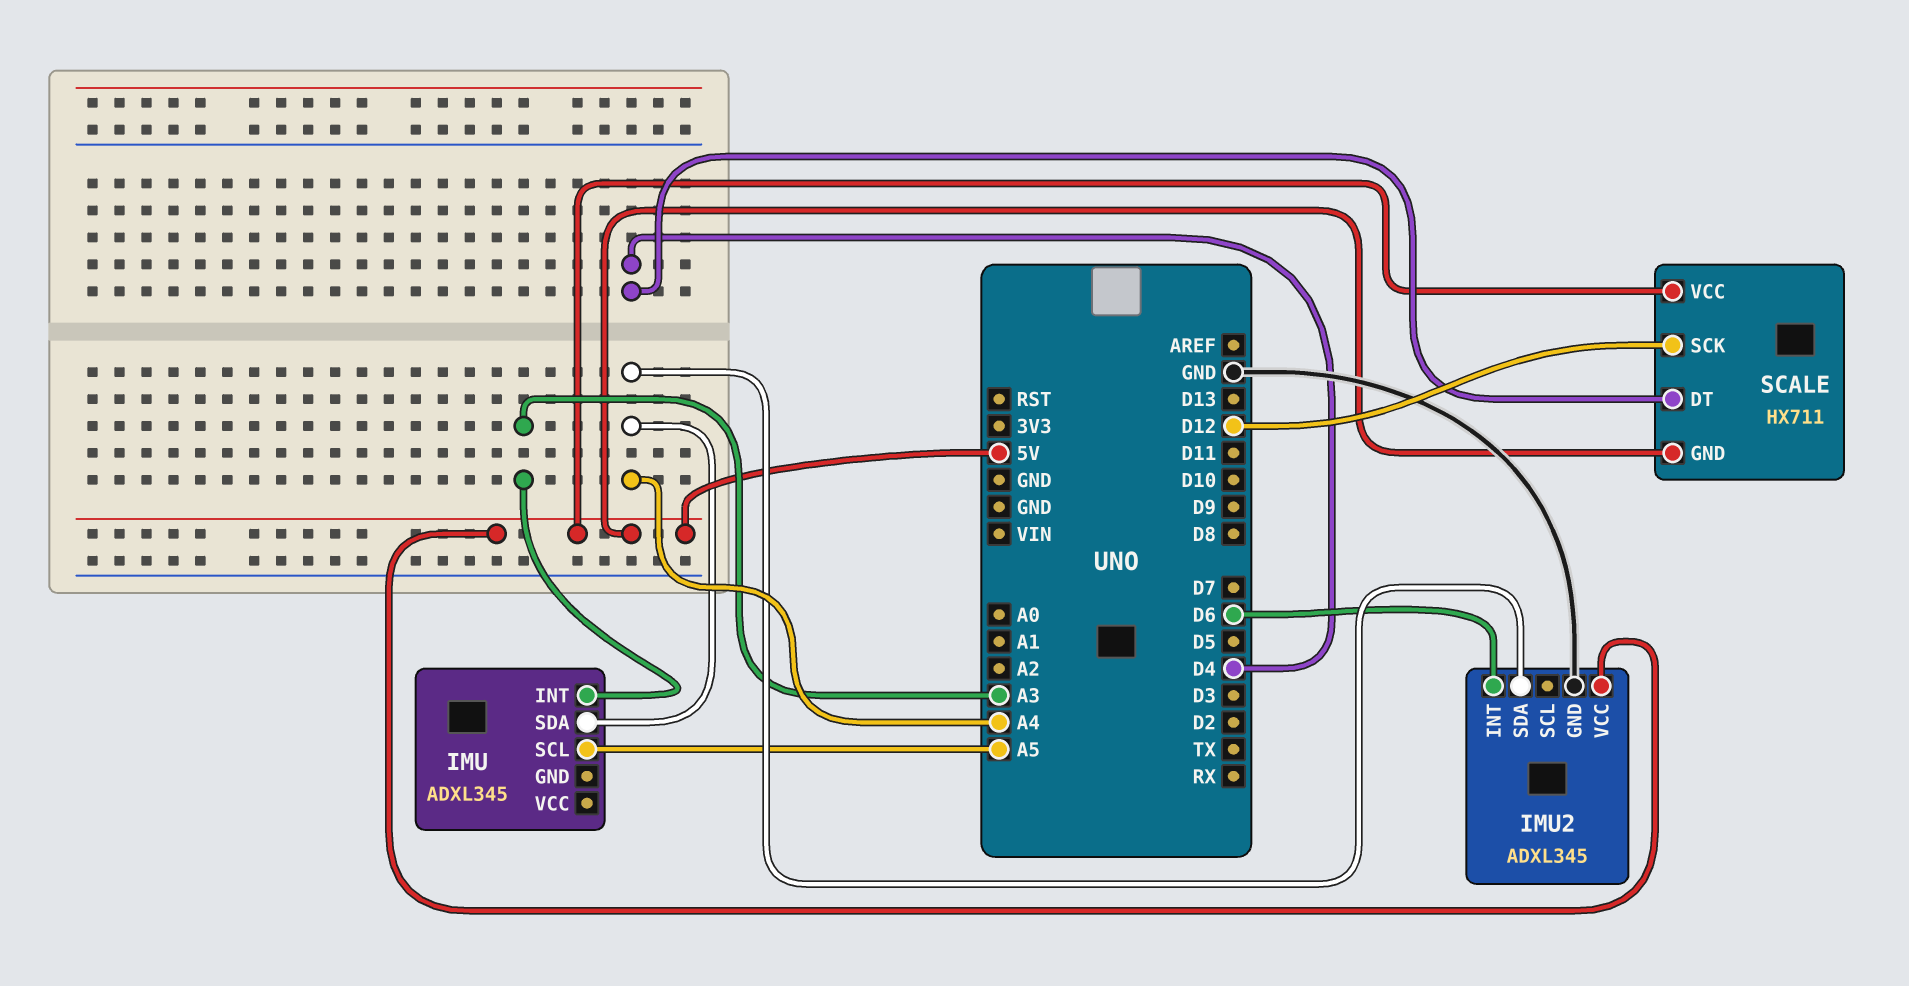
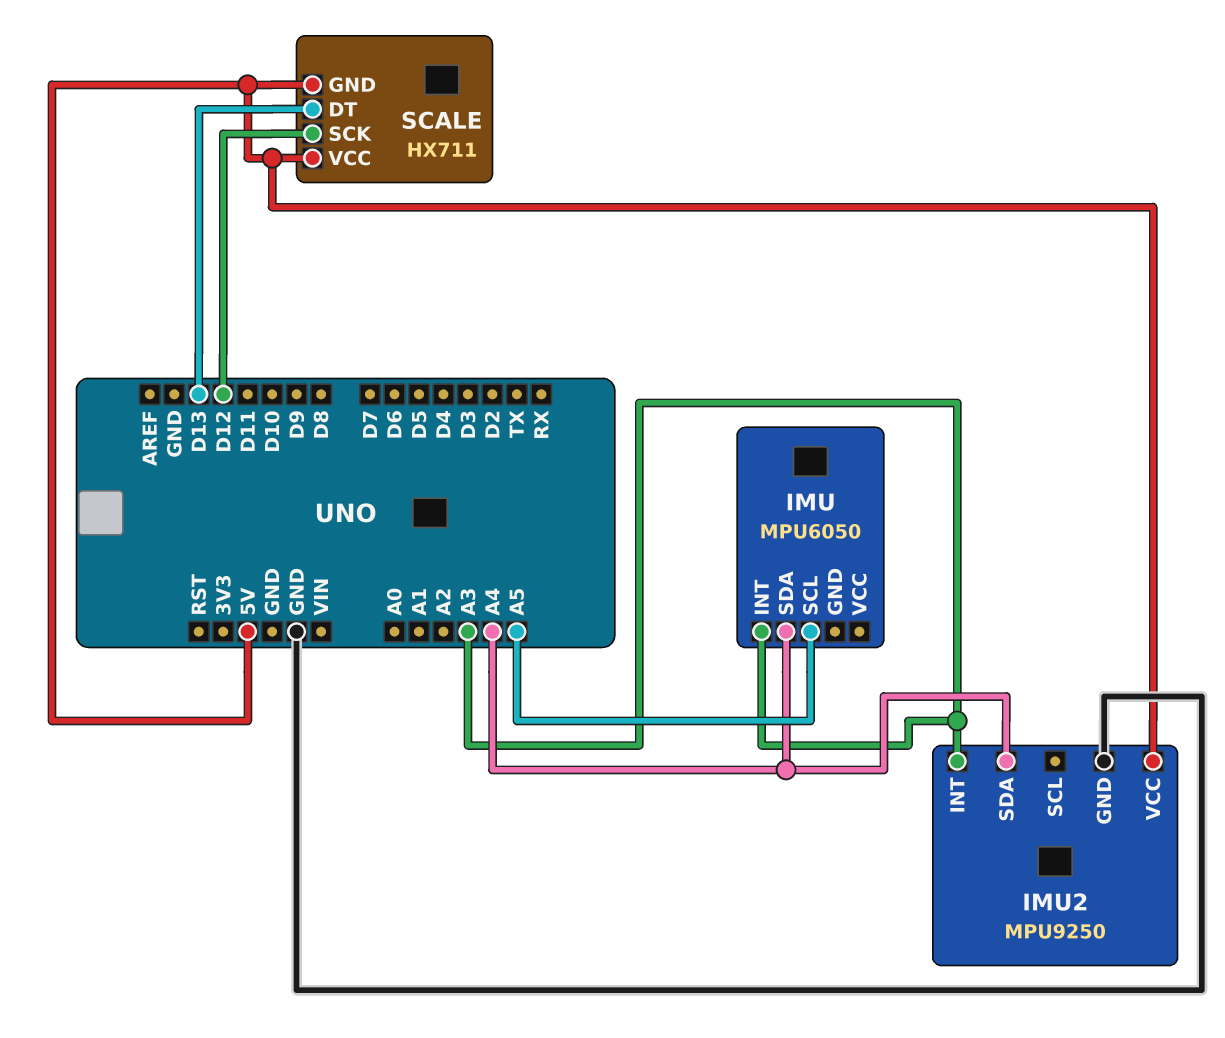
IMU: ADXL345 -> MPU6050
IMU2: ADXL345 -> MPU9250
IMU2 pin INT: D6 -> A3
SCALE pin DT: D4 -> D13

